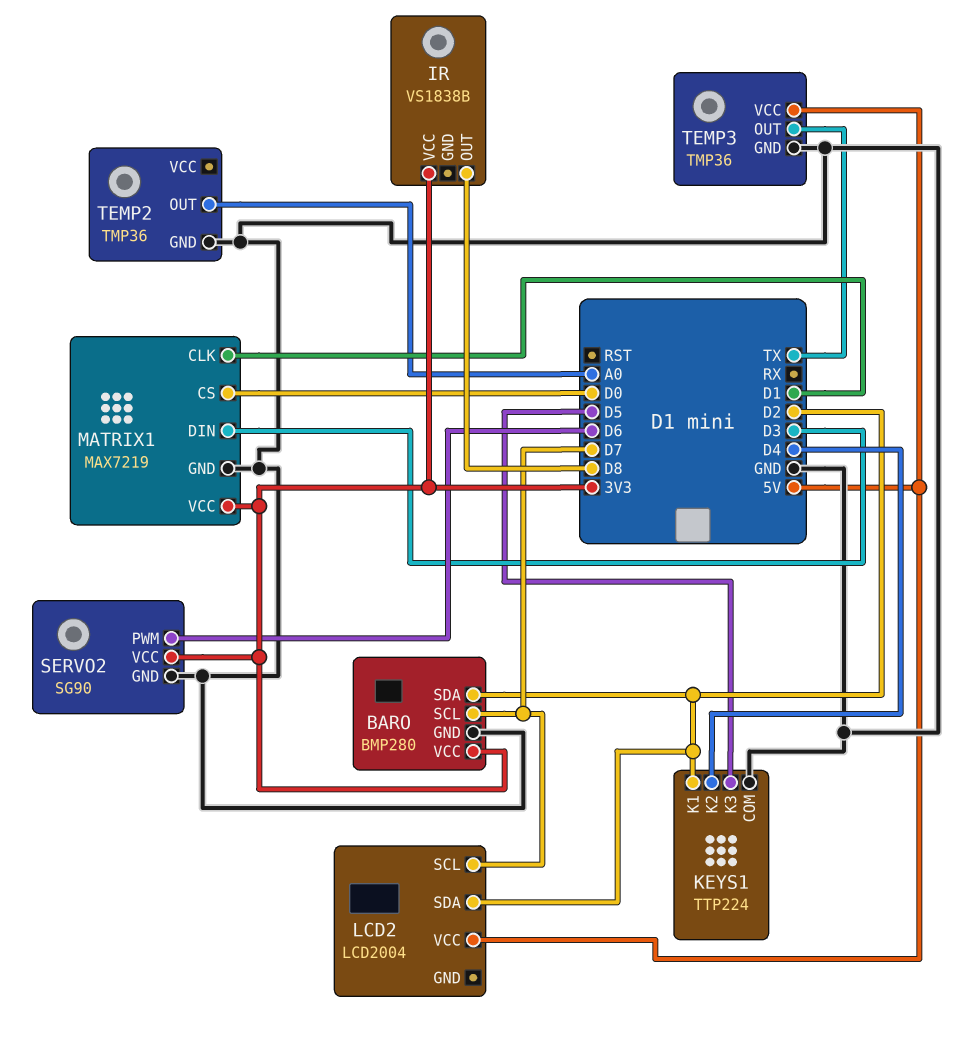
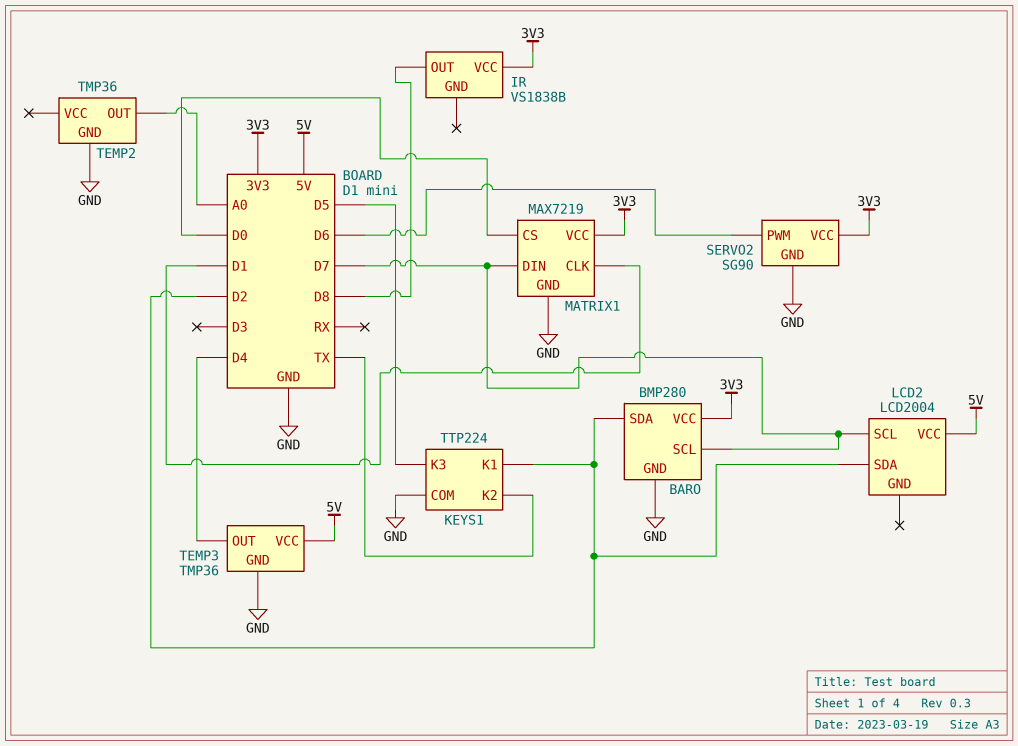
KEYS1 pin K2: D4 -> TX
MATRIX1 pin DIN: D3 -> D7
TEMP3 pin OUT: TX -> D4

